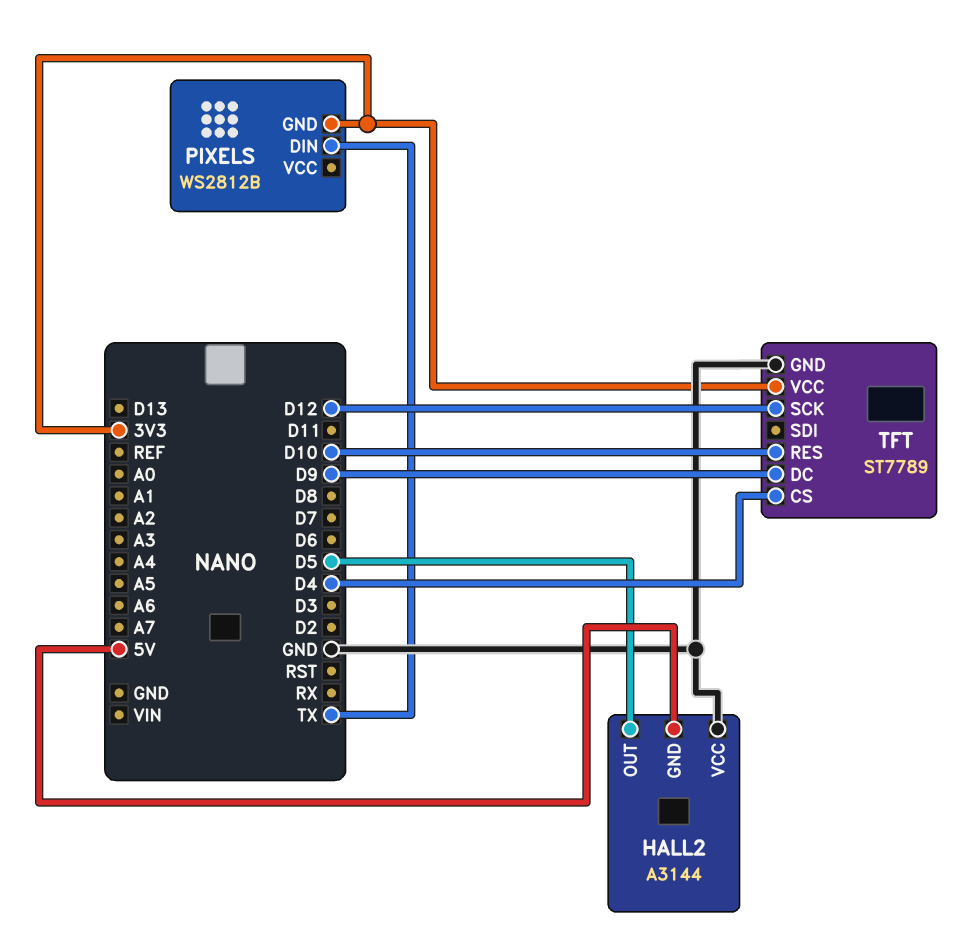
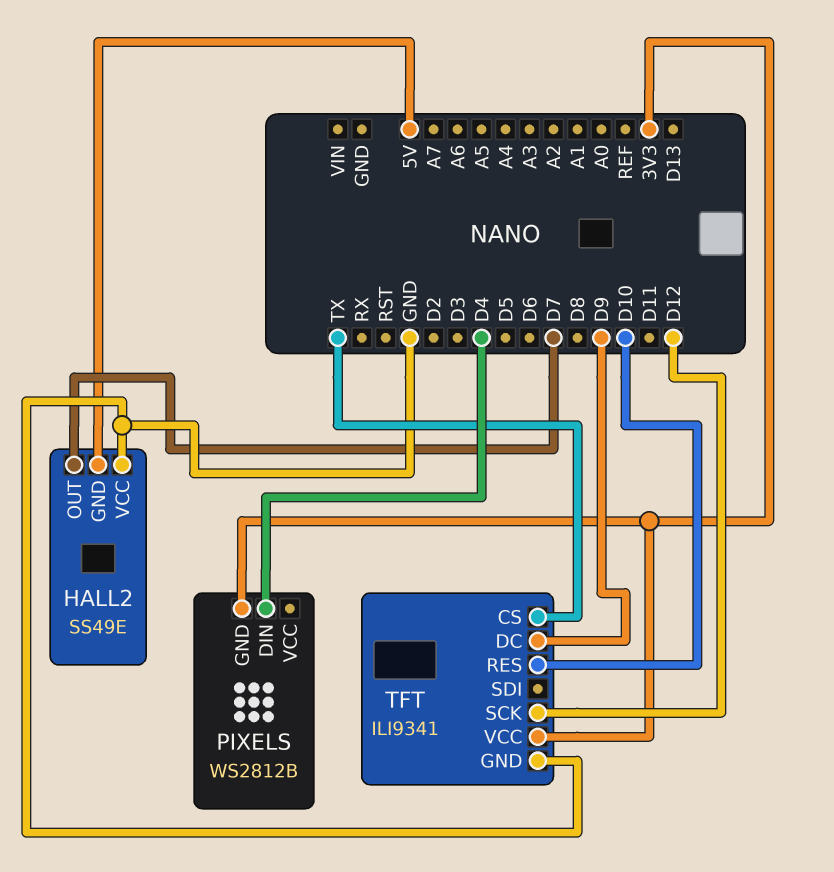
HALL2: A3144 -> SS49E
HALL2 pin OUT: D5 -> D7
PIXELS pin DIN: TX -> D4
TFT: ST7789 -> ILI9341
TFT pin CS: D4 -> TX

